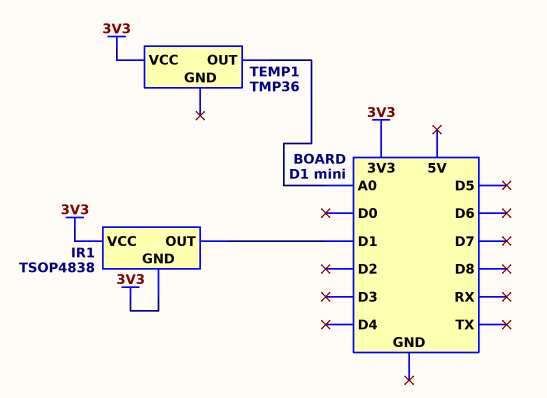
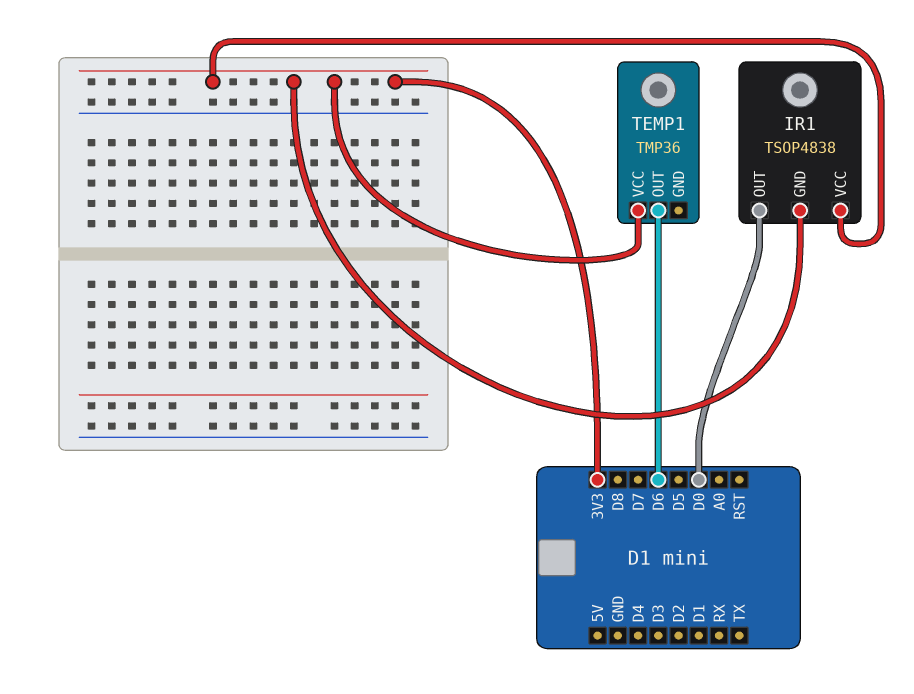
IR1 pin OUT: D1 -> D0
TEMP1 pin OUT: A0 -> D6

